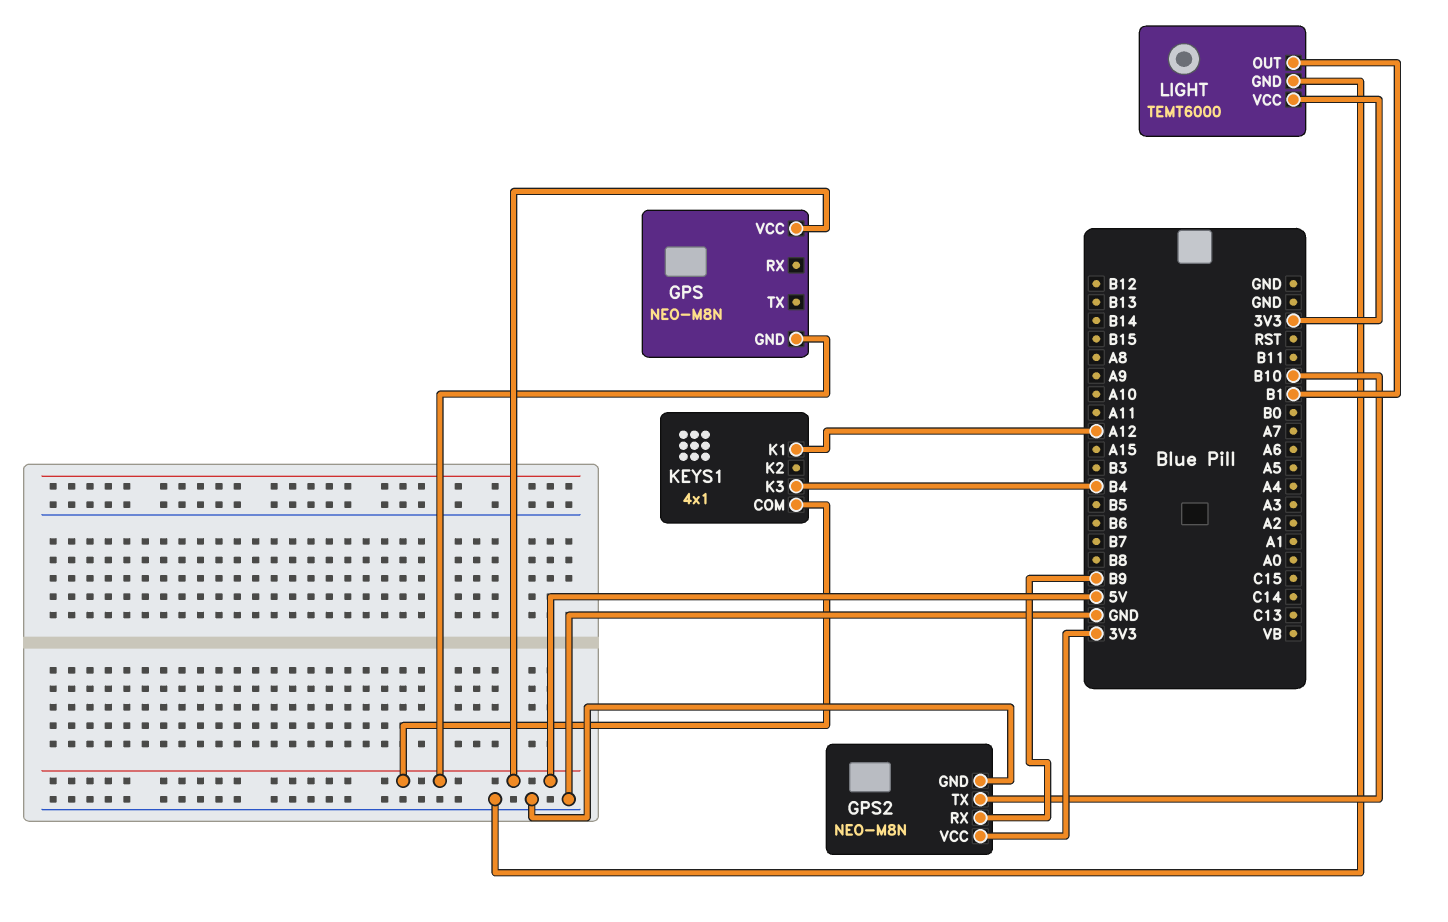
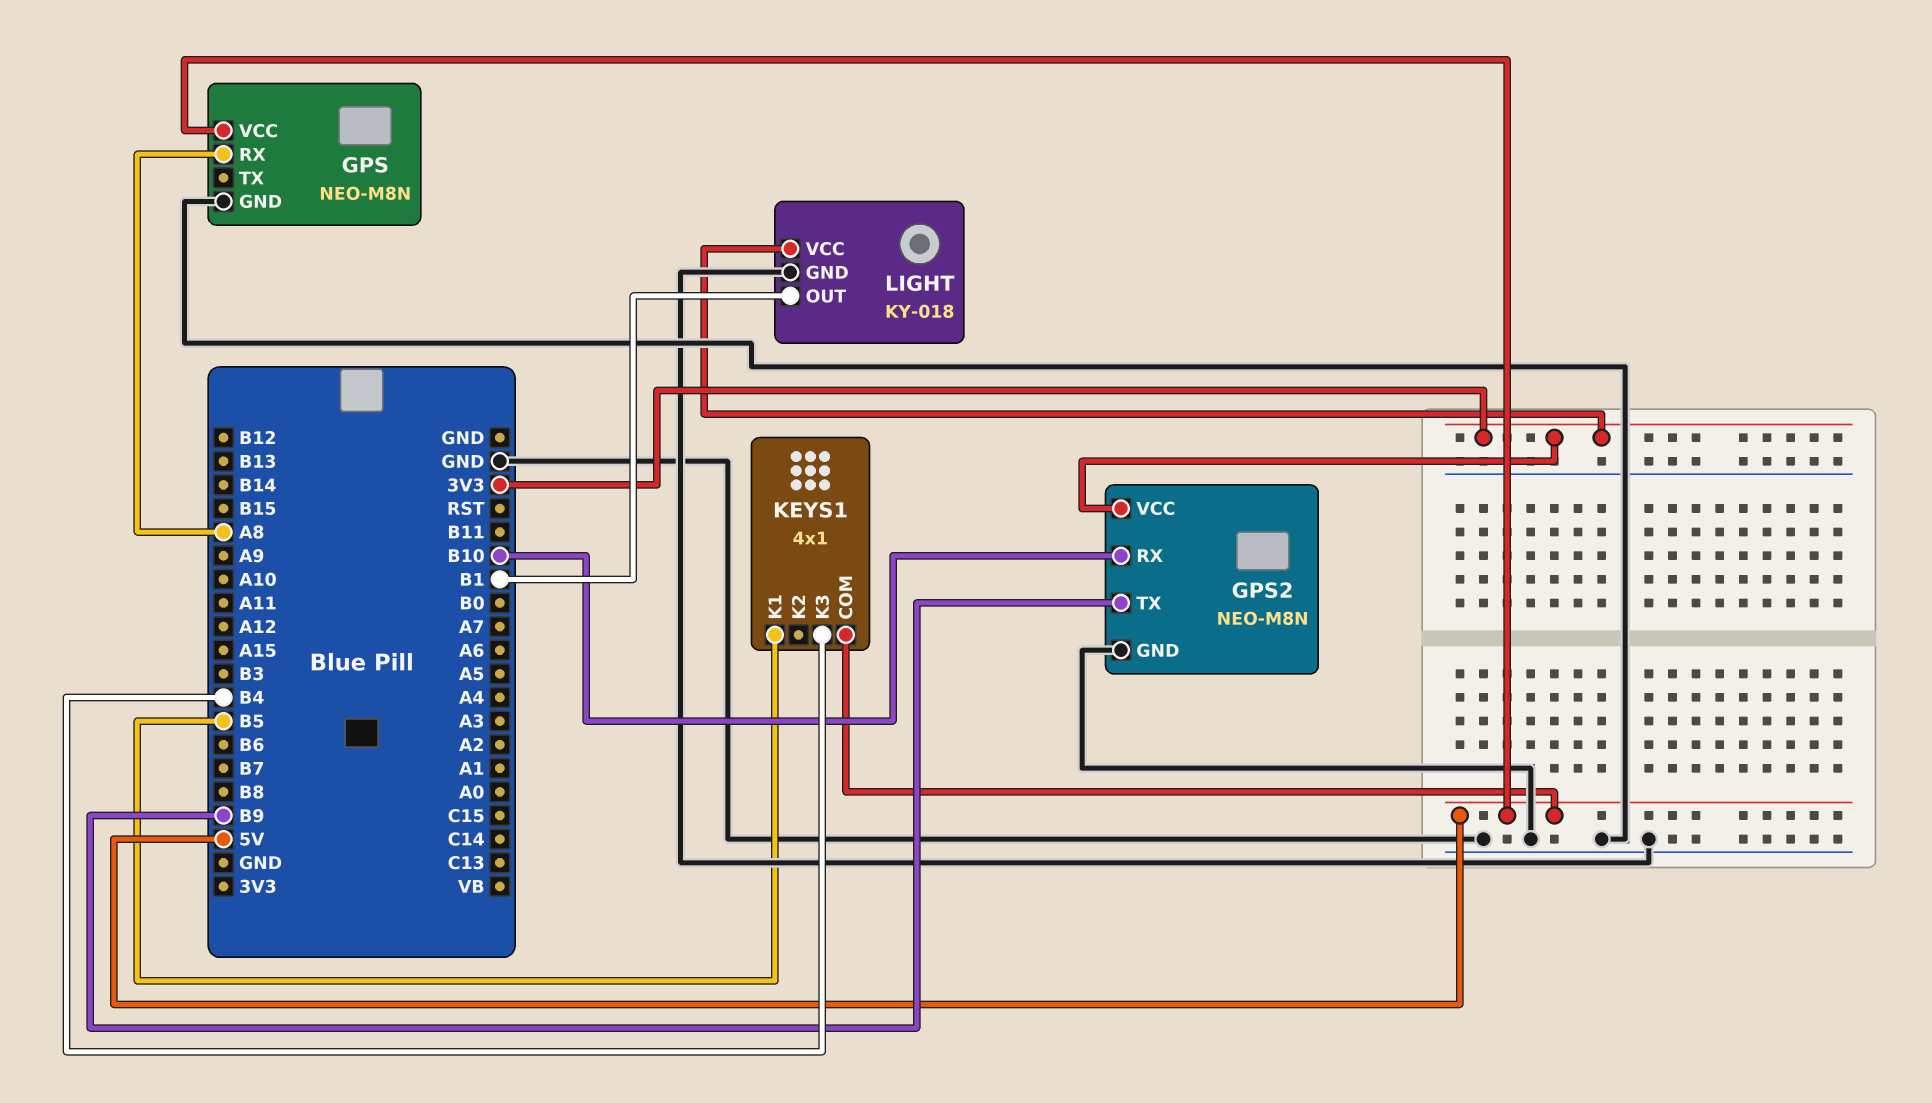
GPS pin GND: 5V -> GND
GPS pin RX: none -> A8
GPS2 pin RX: B9 -> B10
GPS2 pin TX: B10 -> B9
KEYS1 pin K1: A12 -> B5
LIGHT: TEMT6000 -> KY-018

